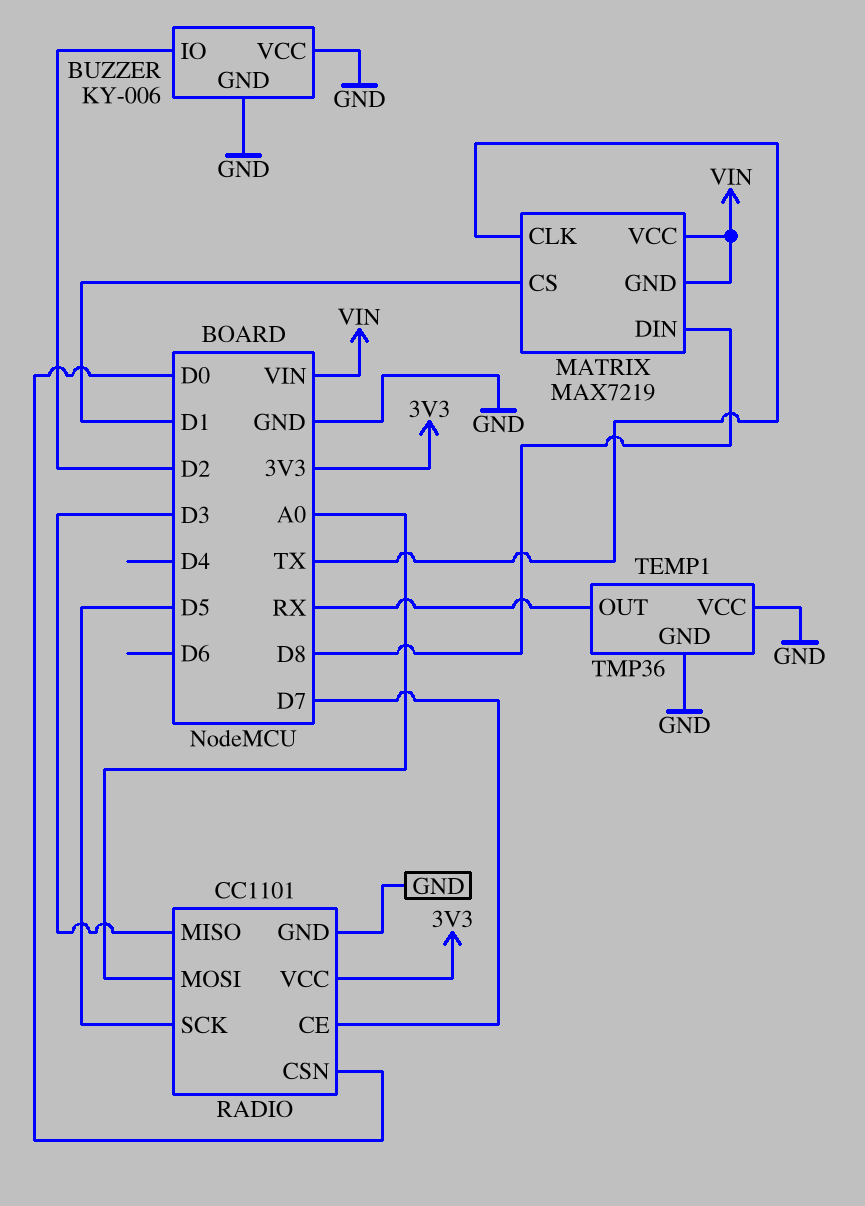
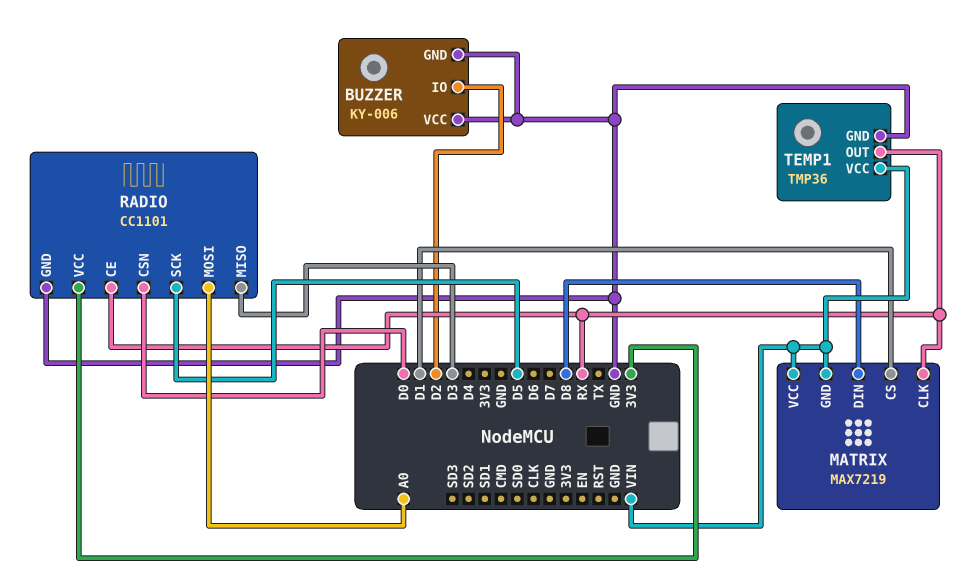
MATRIX pin CLK: TX -> RX
RADIO pin CE: D7 -> RX
TEMP1 pin VCC: GND -> VIN

